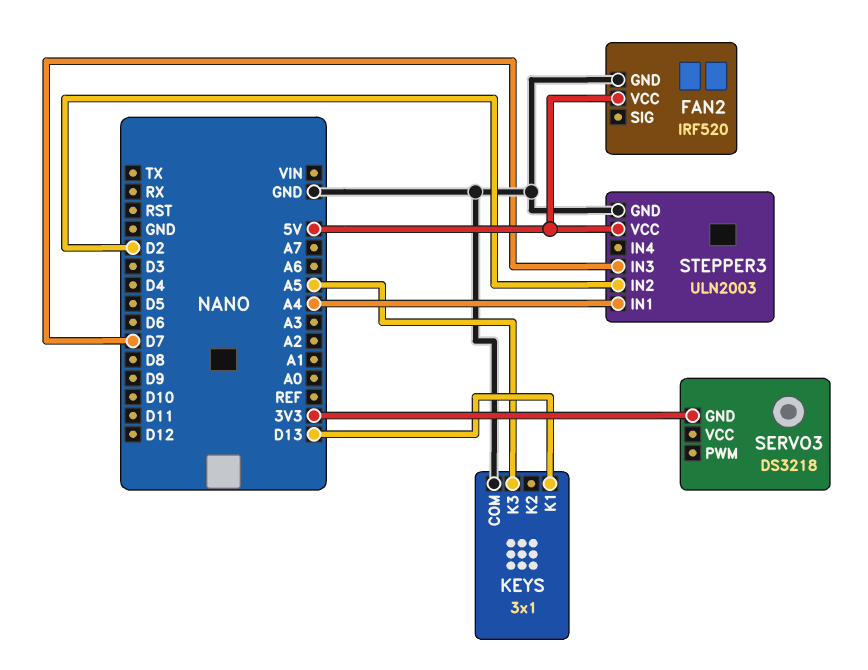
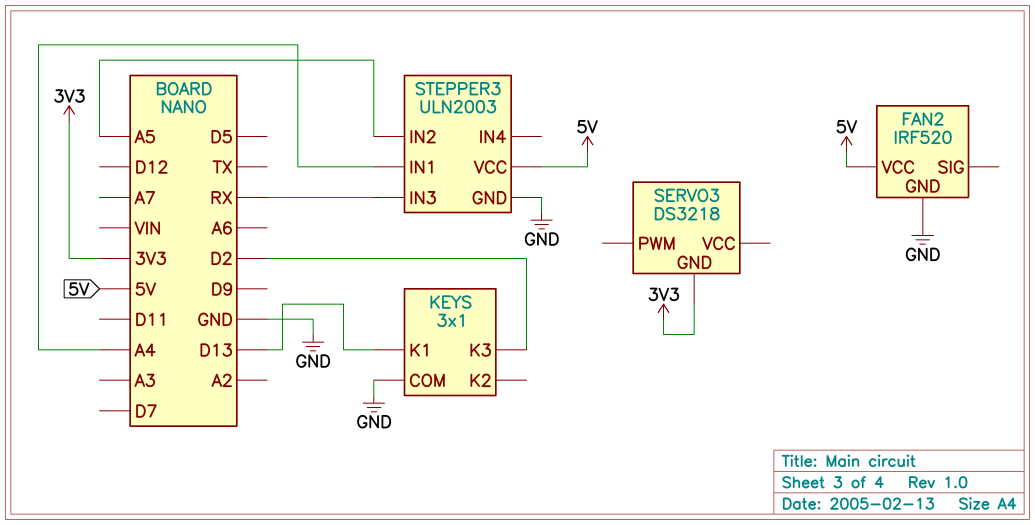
KEYS pin K3: A5 -> D2
STEPPER3 pin IN2: D2 -> A5
STEPPER3 pin IN3: D7 -> RX

